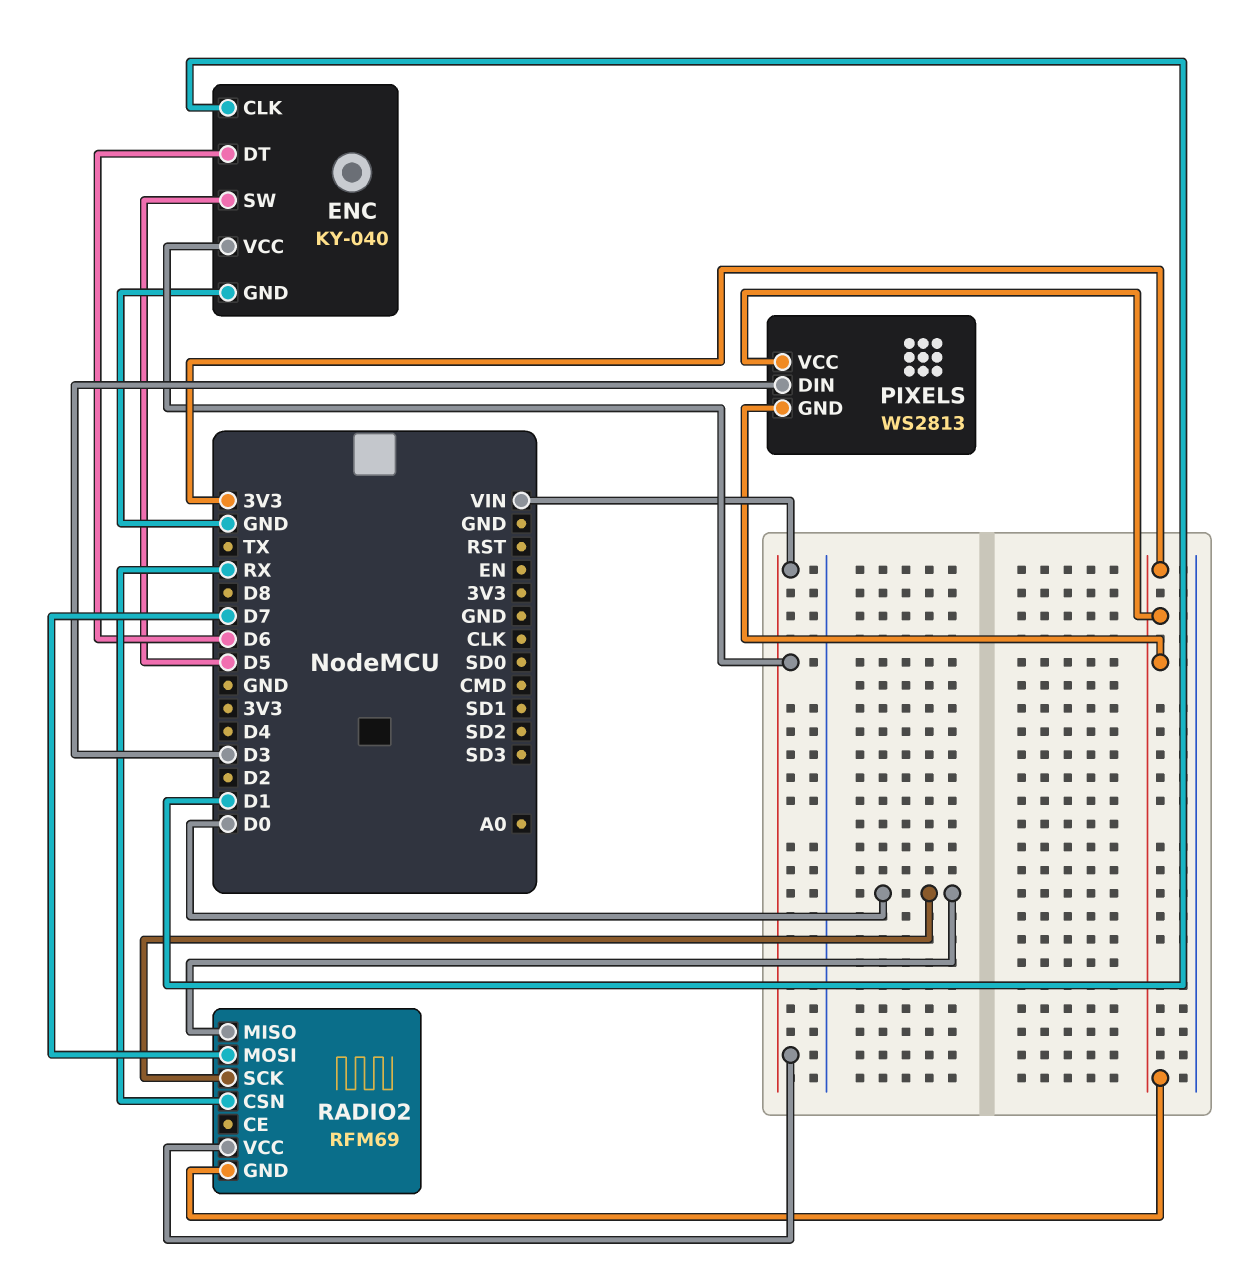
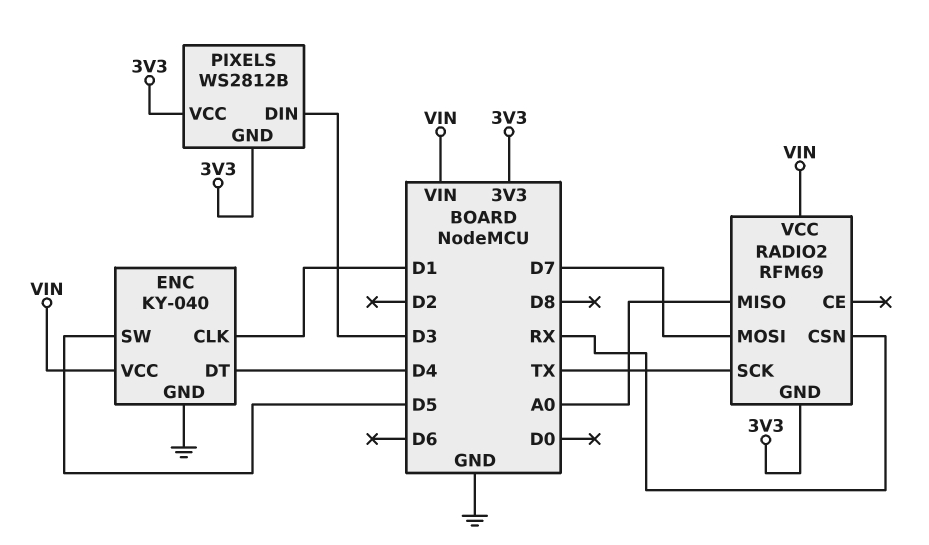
ENC pin DT: D6 -> D4
PIXELS: WS2813 -> WS2812B
RADIO2 pin MISO: D0 -> A0
RADIO2 pin SCK: D0 -> TX

